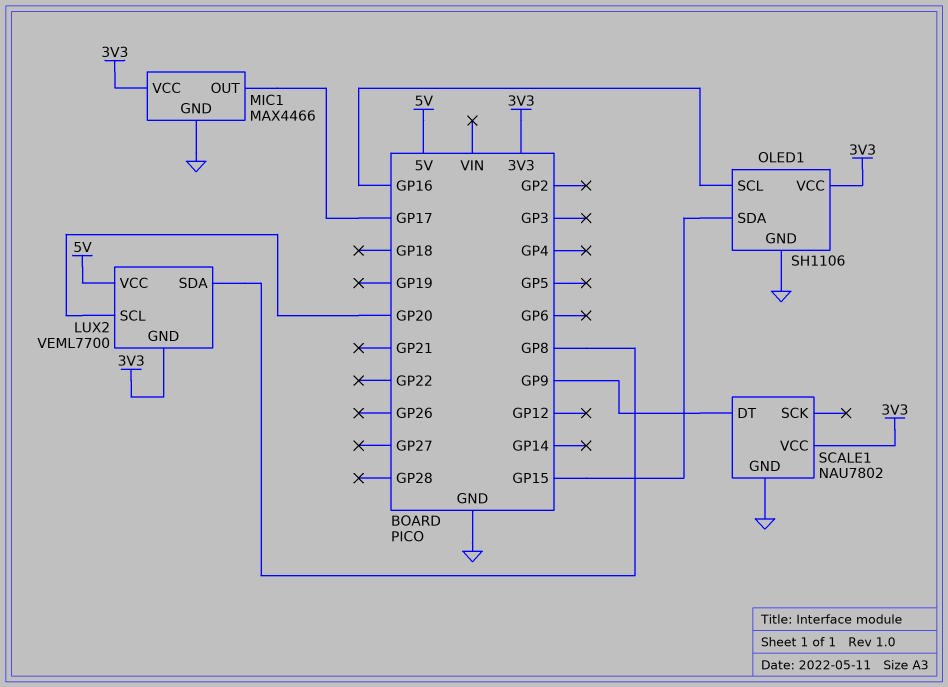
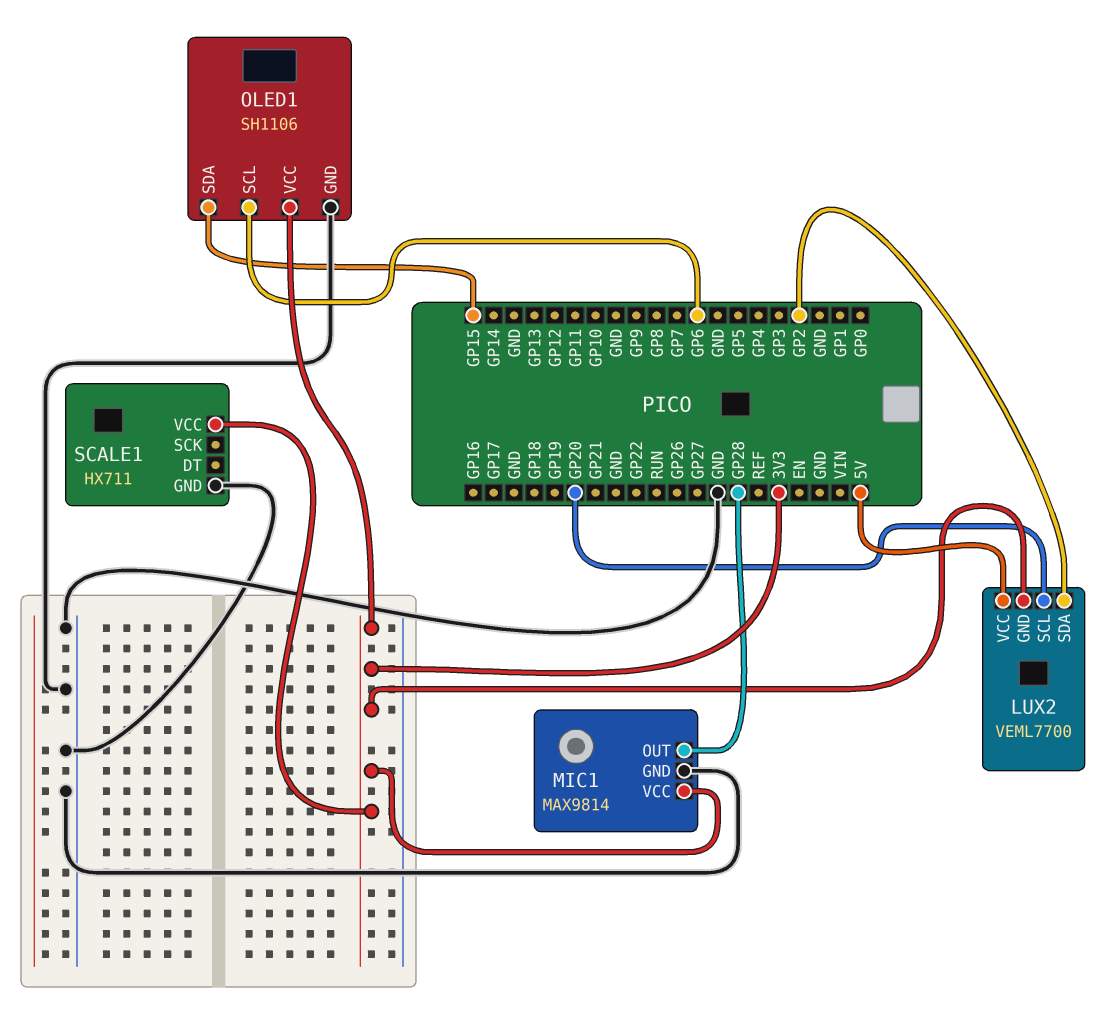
LUX2 pin SDA: GP8 -> GP2
MIC1: MAX4466 -> MAX9814
MIC1 pin OUT: GP17 -> GP28
OLED1 pin SCL: GP16 -> GP6
SCALE1: NAU7802 -> HX711
SCALE1 pin DT: GP9 -> none

